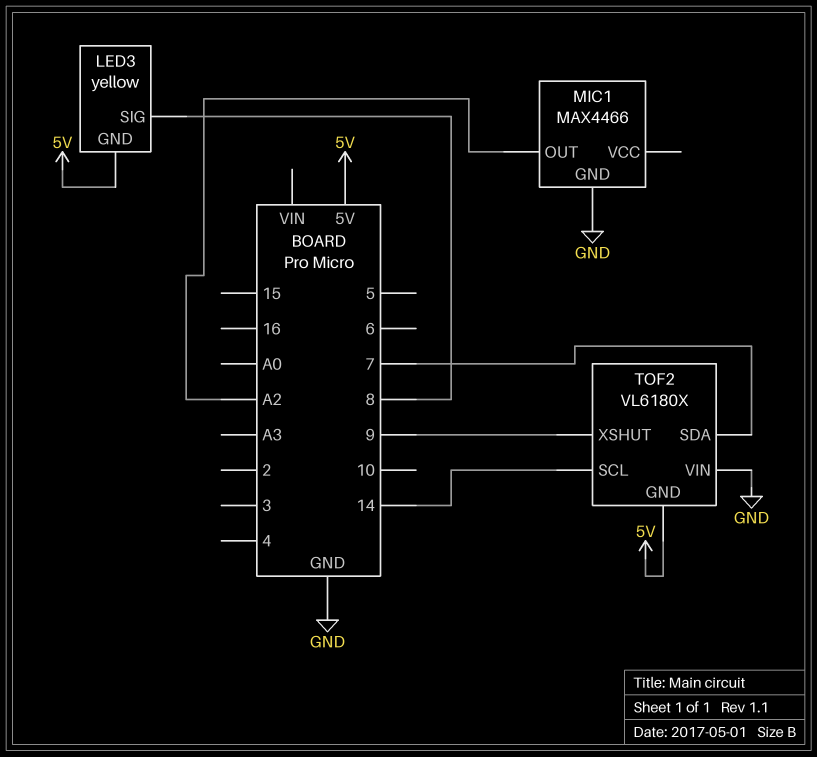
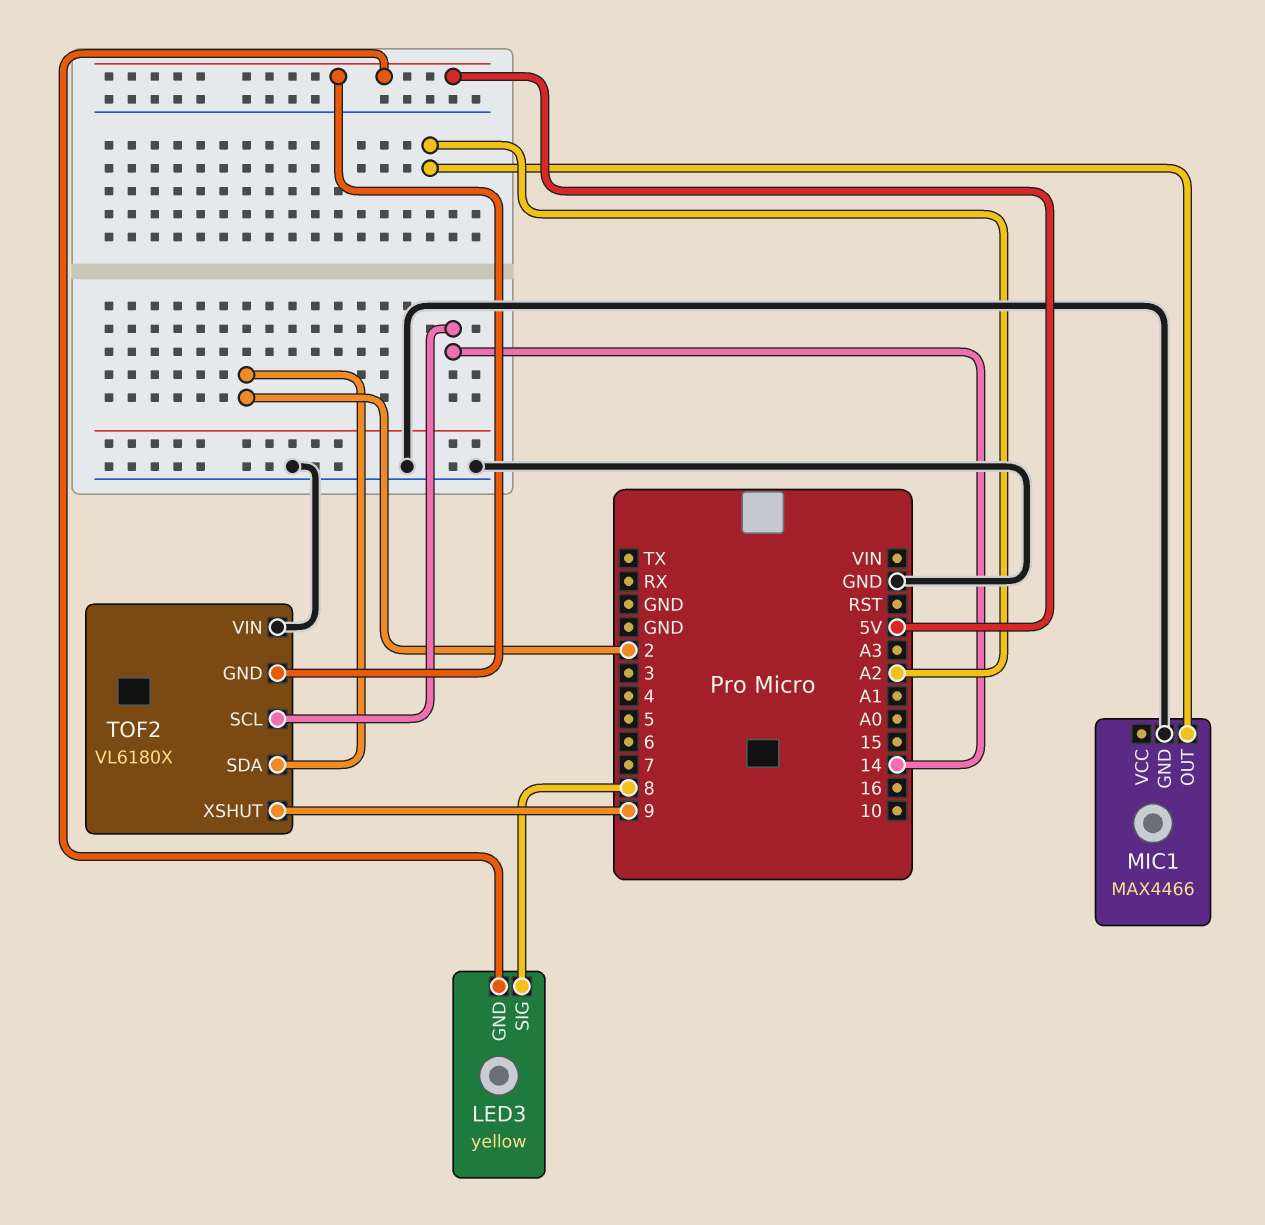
TOF2 pin SDA: 7 -> 2

